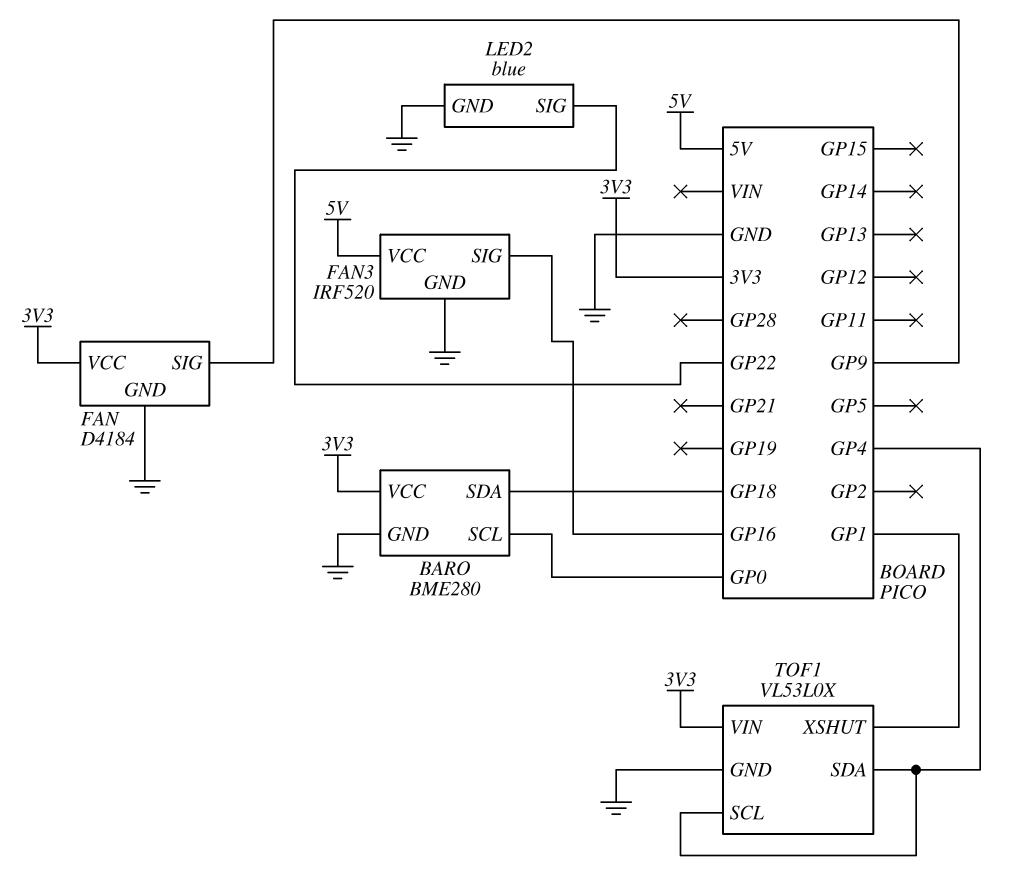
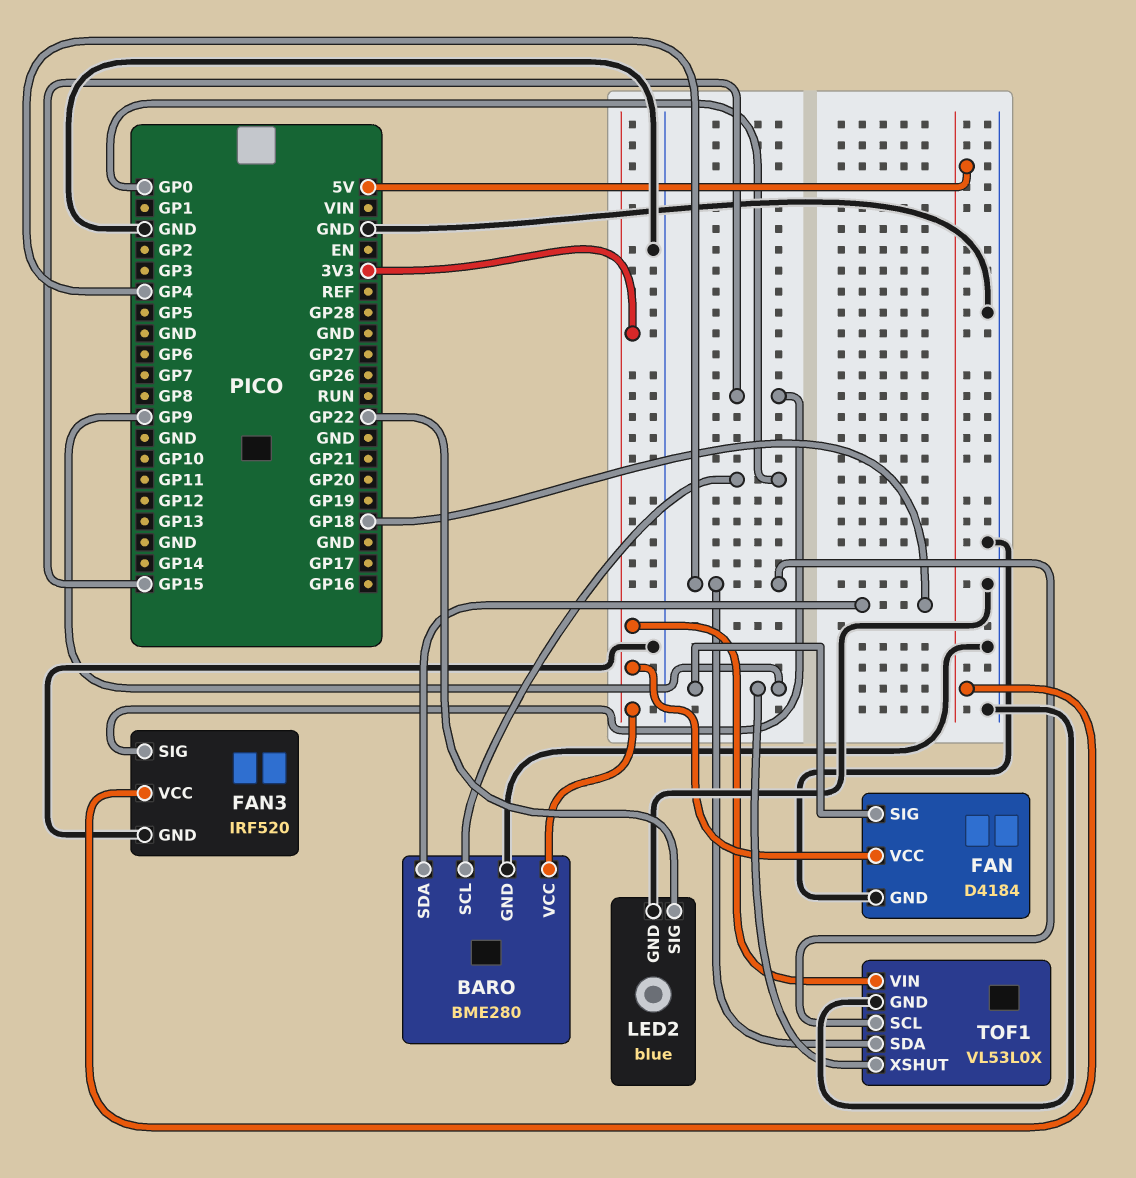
FAN3 pin SIG: GP16 -> GP15
TOF1 pin XSHUT: GP1 -> GP9

